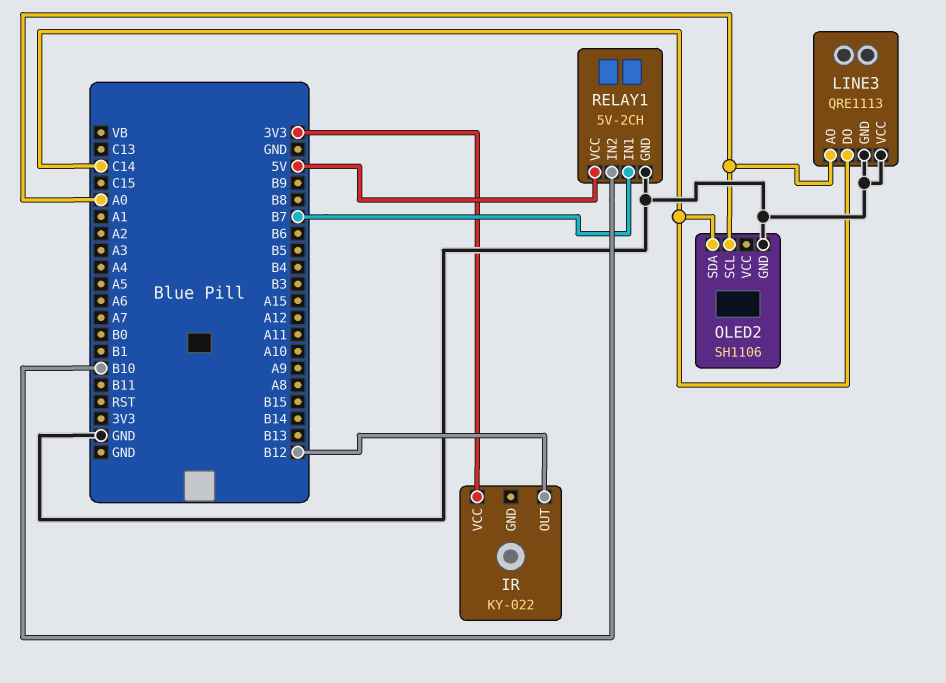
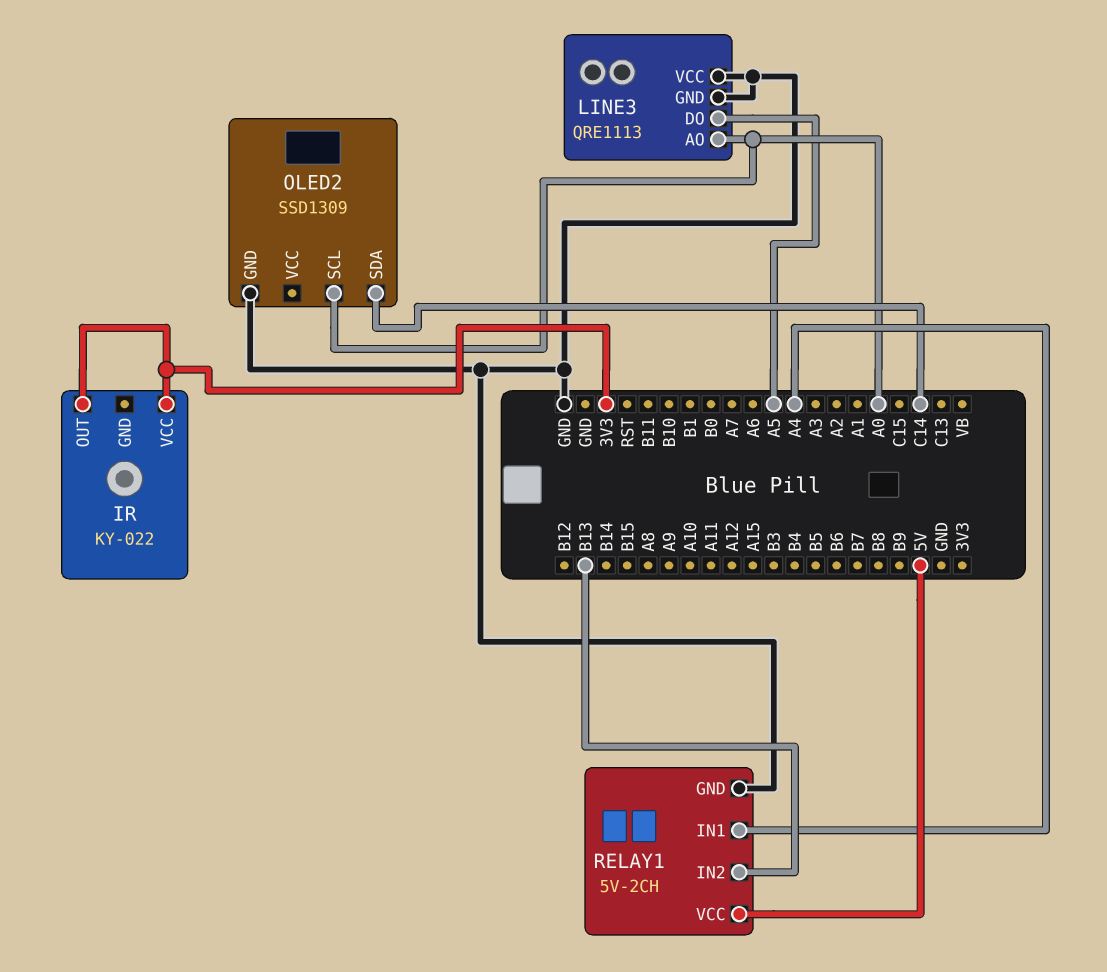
IR pin OUT: B12 -> 3V3
LINE3 pin DO: C14 -> A5
OLED2: SH1106 -> SSD1309
RELAY1 pin IN1: B7 -> A4
RELAY1 pin IN2: B10 -> B13

